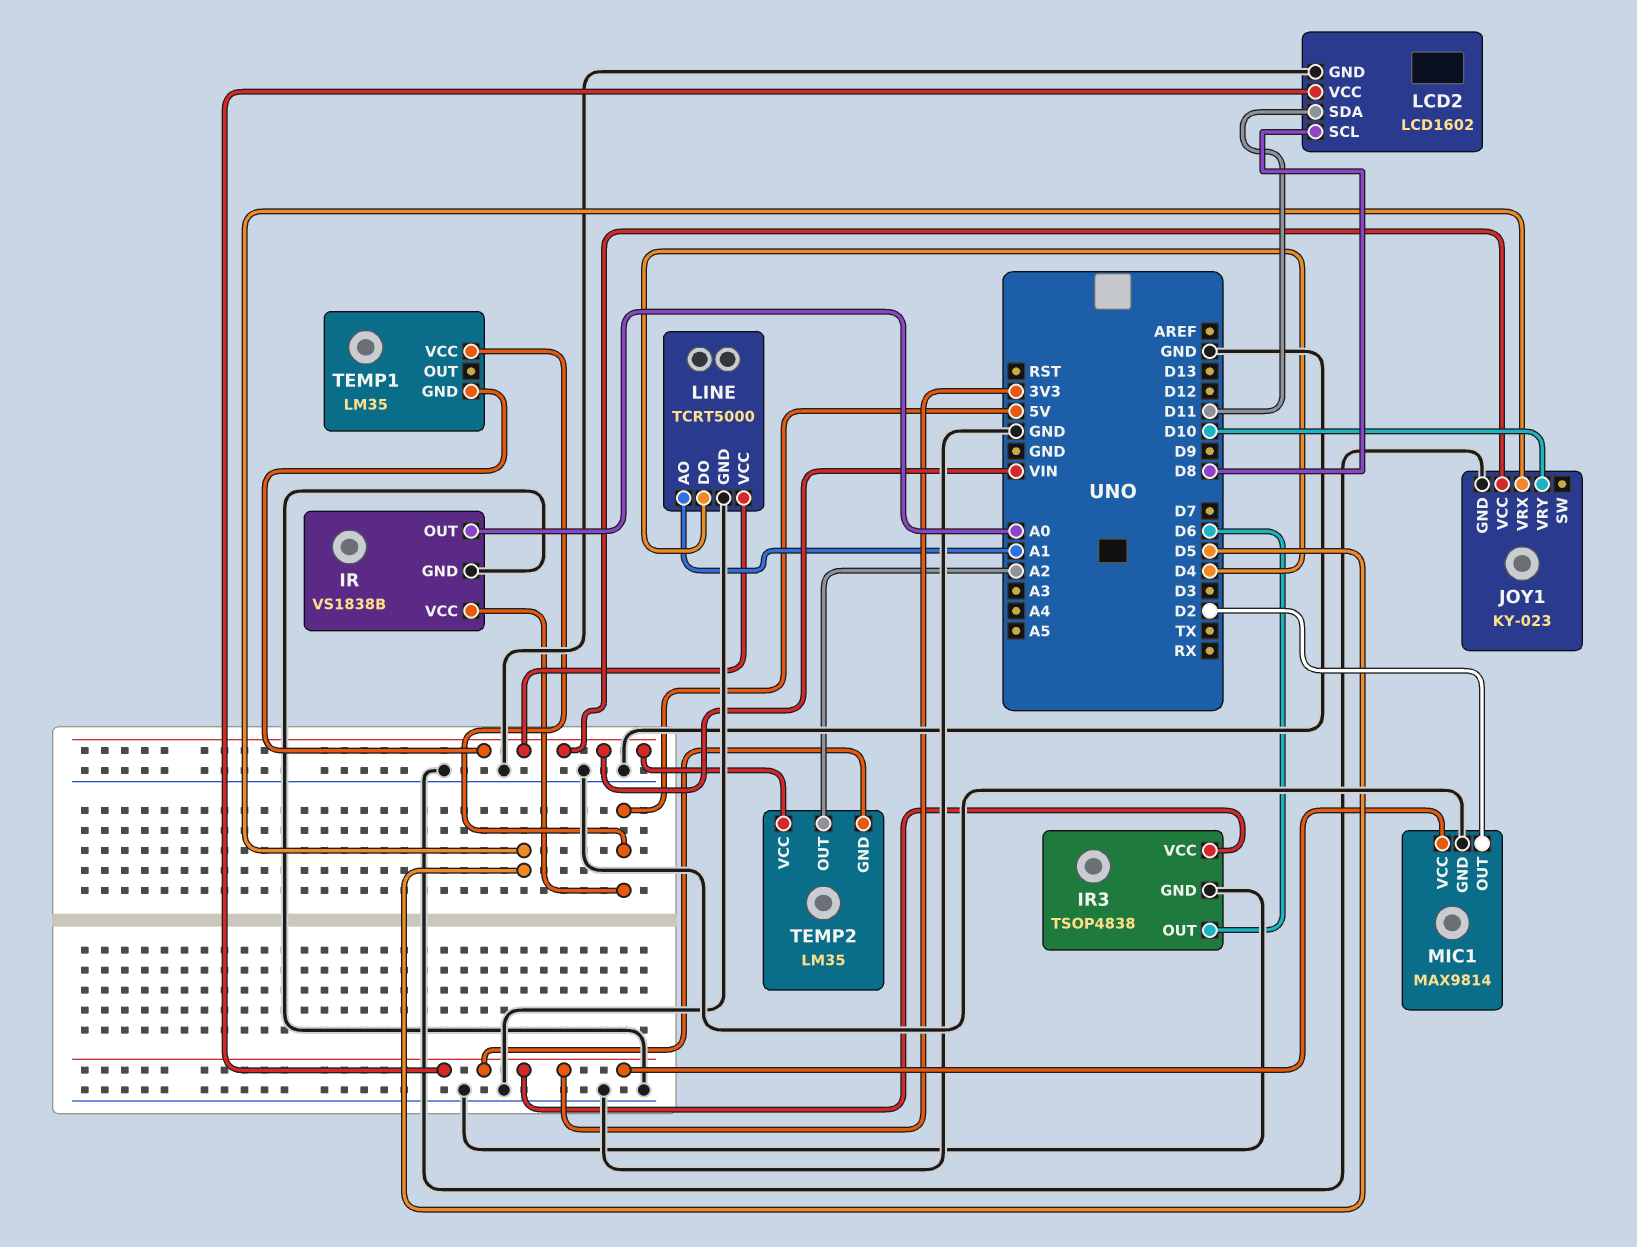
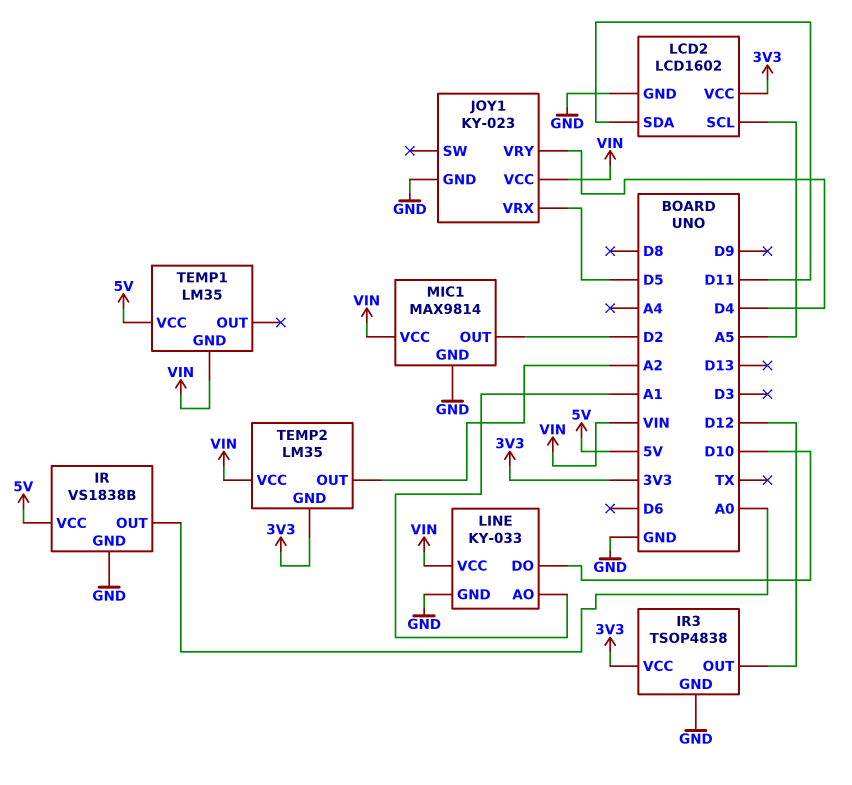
IR3 pin OUT: D6 -> D12
JOY1 pin VRY: D10 -> D4
LCD2 pin SCL: D8 -> A5
LINE: TCRT5000 -> KY-033
LINE pin DO: D4 -> D10
MIC1 pin VCC: 3V3 -> VIN

